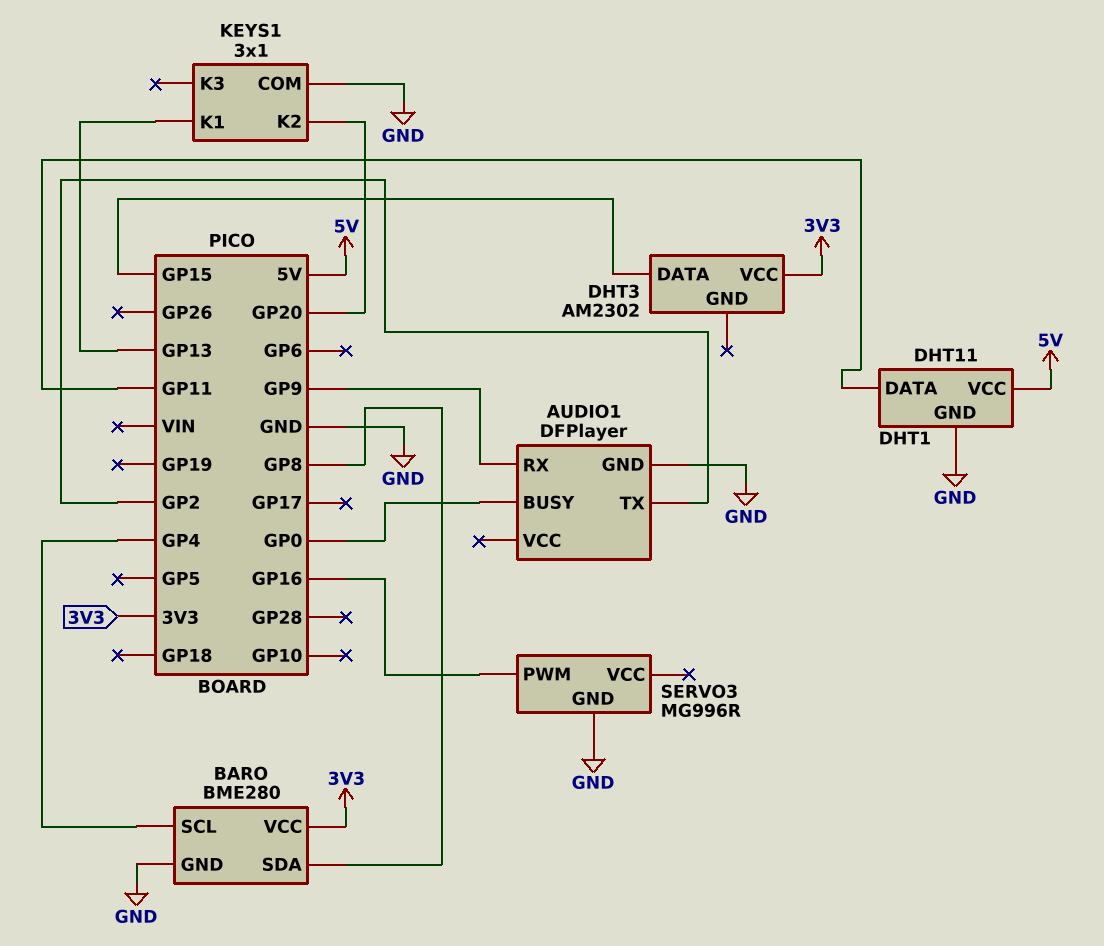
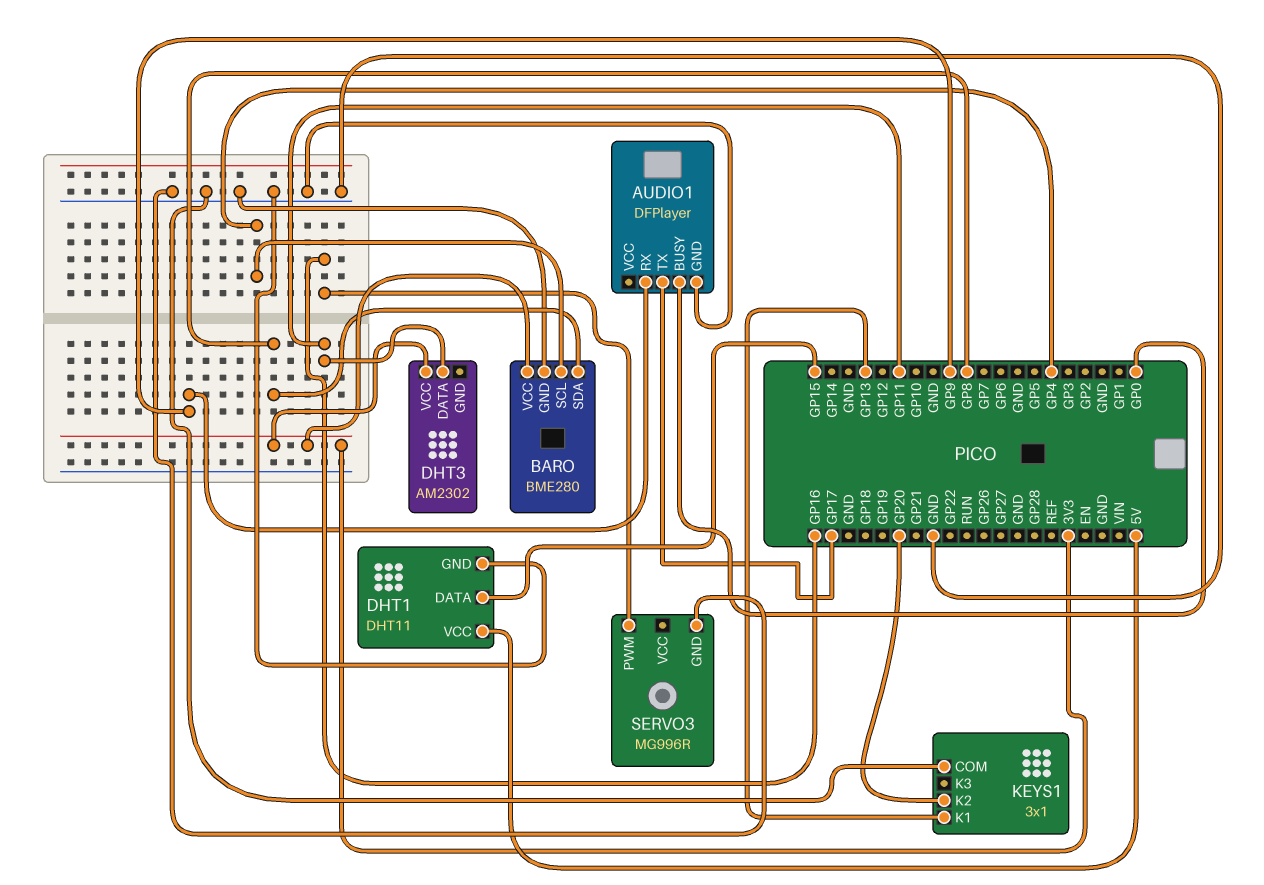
AUDIO1 pin TX: GP2 -> GP17
DHT1 pin DATA: GP11 -> GP15
DHT3 pin DATA: GP15 -> GP11

